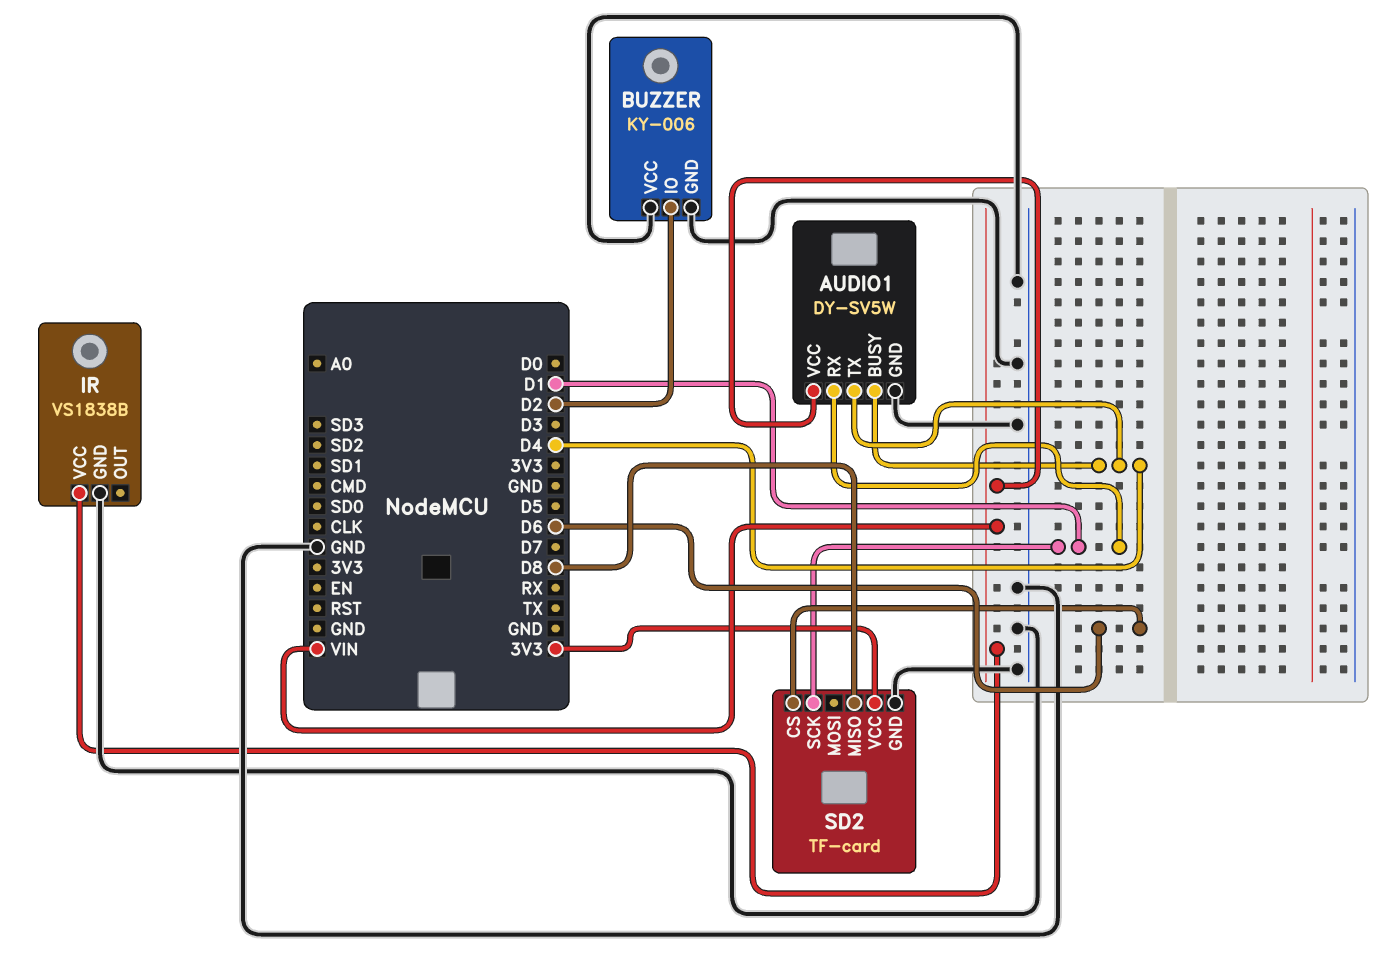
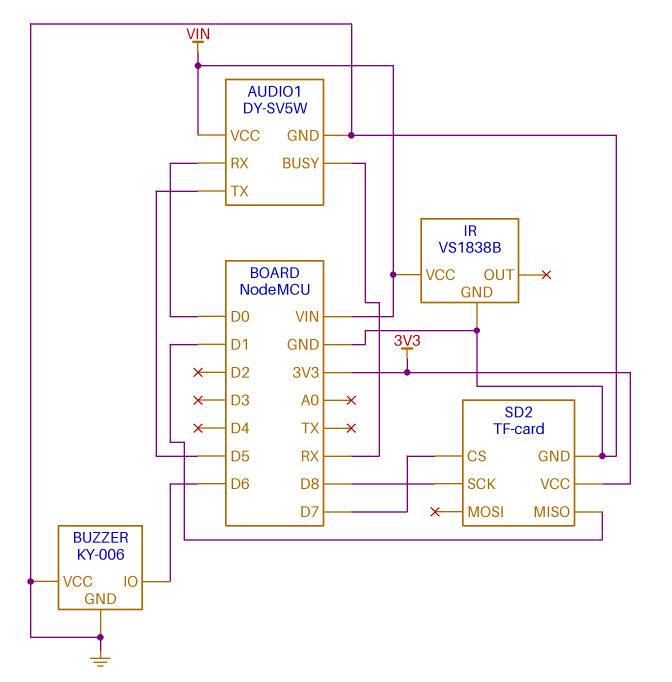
AUDIO1 pin BUSY: D4 -> RX
AUDIO1 pin RX: D1 -> D0
AUDIO1 pin TX: D4 -> D5
BUZZER pin IO: D2 -> D6
SD2 pin CS: D6 -> D7
SD2 pin MISO: D8 -> D1
SD2 pin SCK: D1 -> D8

